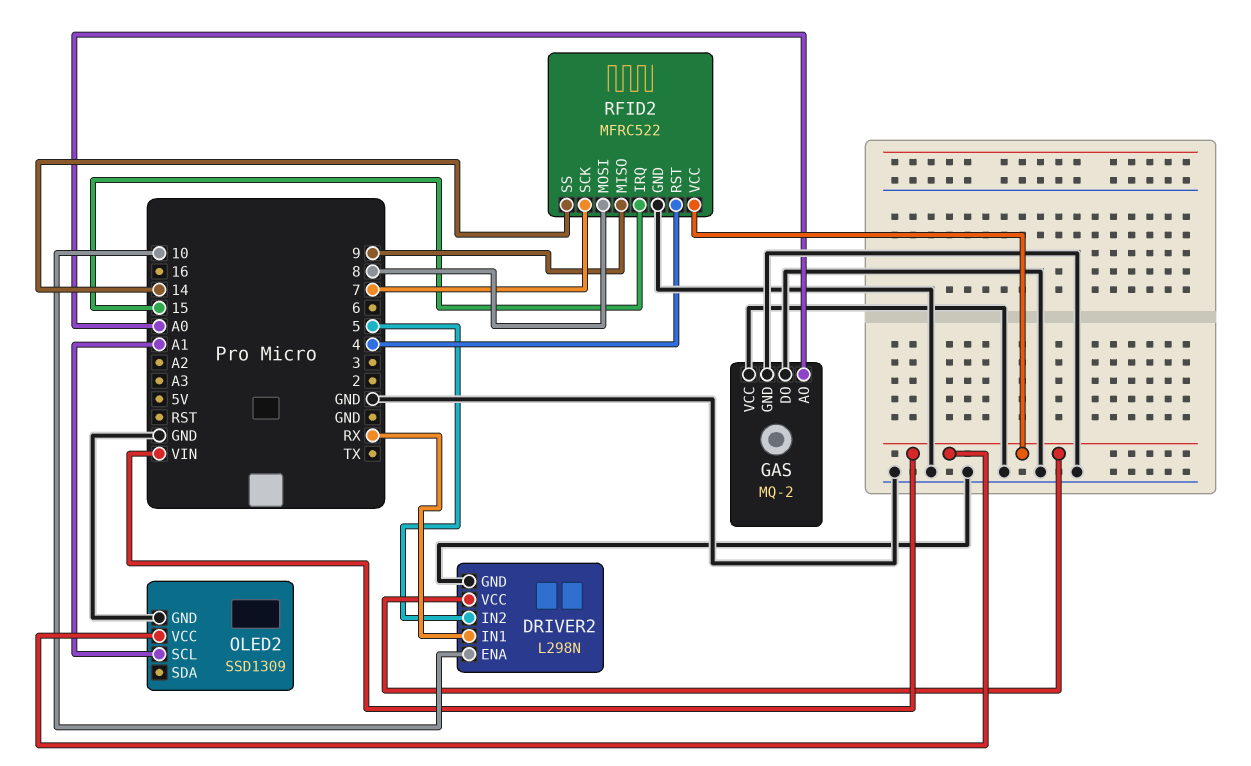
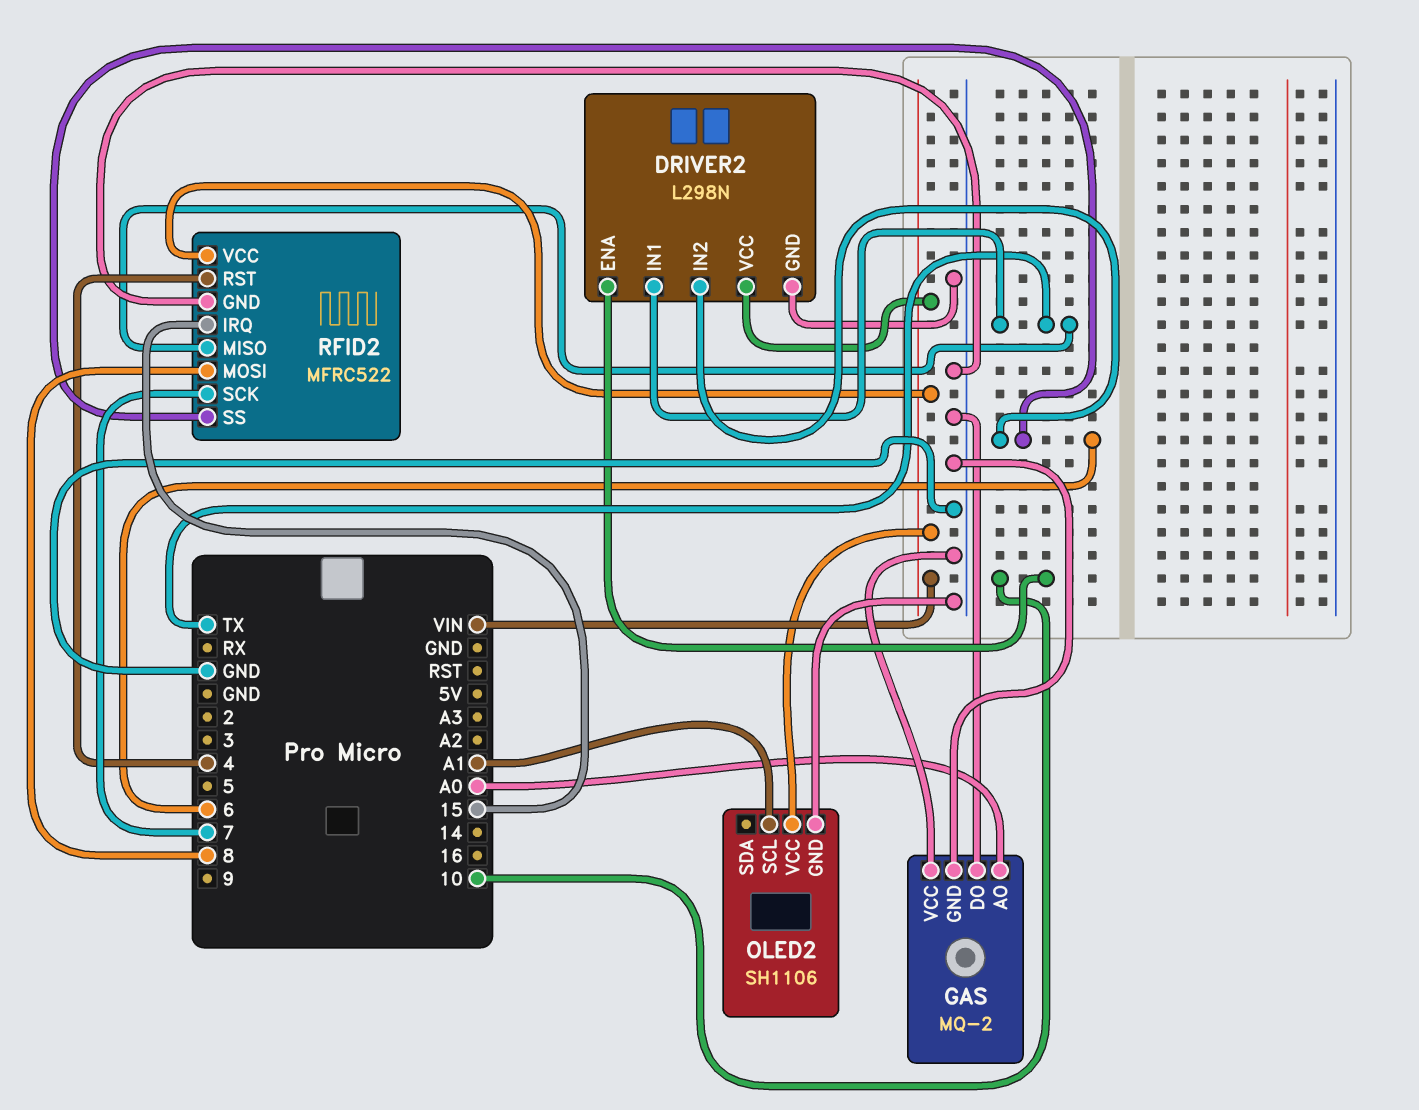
DRIVER2 pin IN1: RX -> TX
DRIVER2 pin IN2: 5 -> 6
OLED2: SSD1309 -> SH1106
RFID2 pin MISO: 9 -> TX
RFID2 pin SS: 14 -> 6

